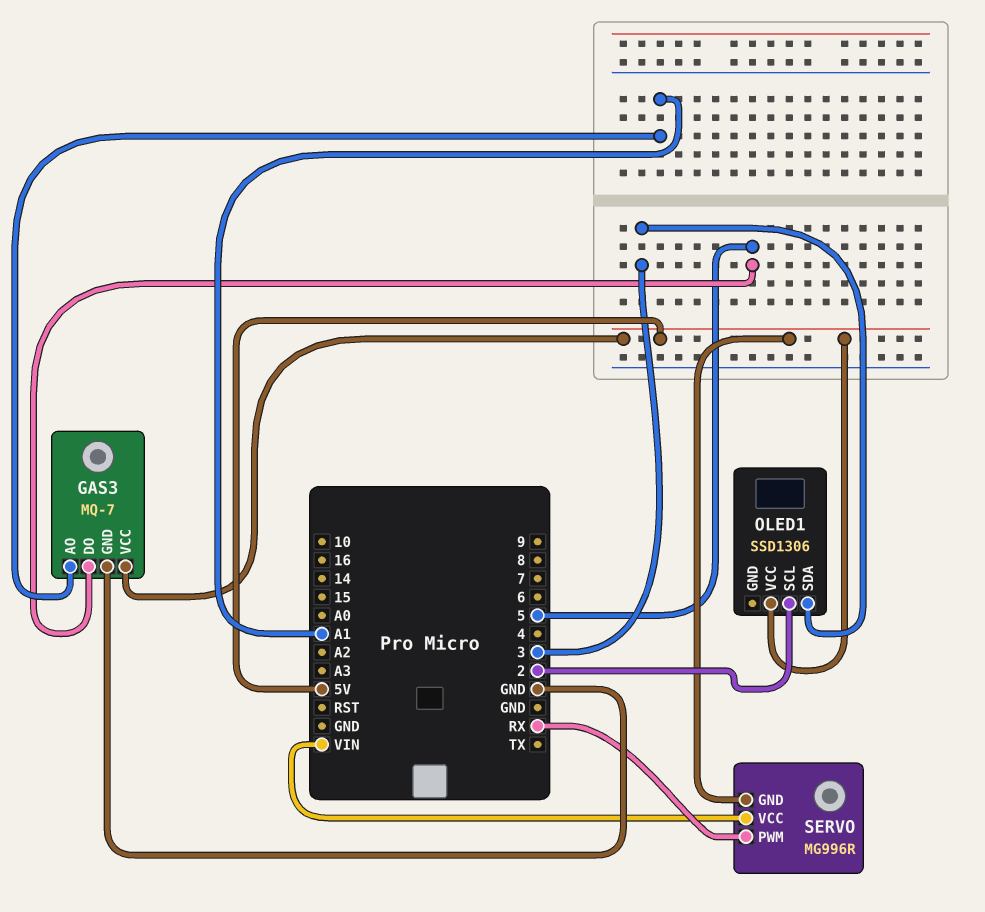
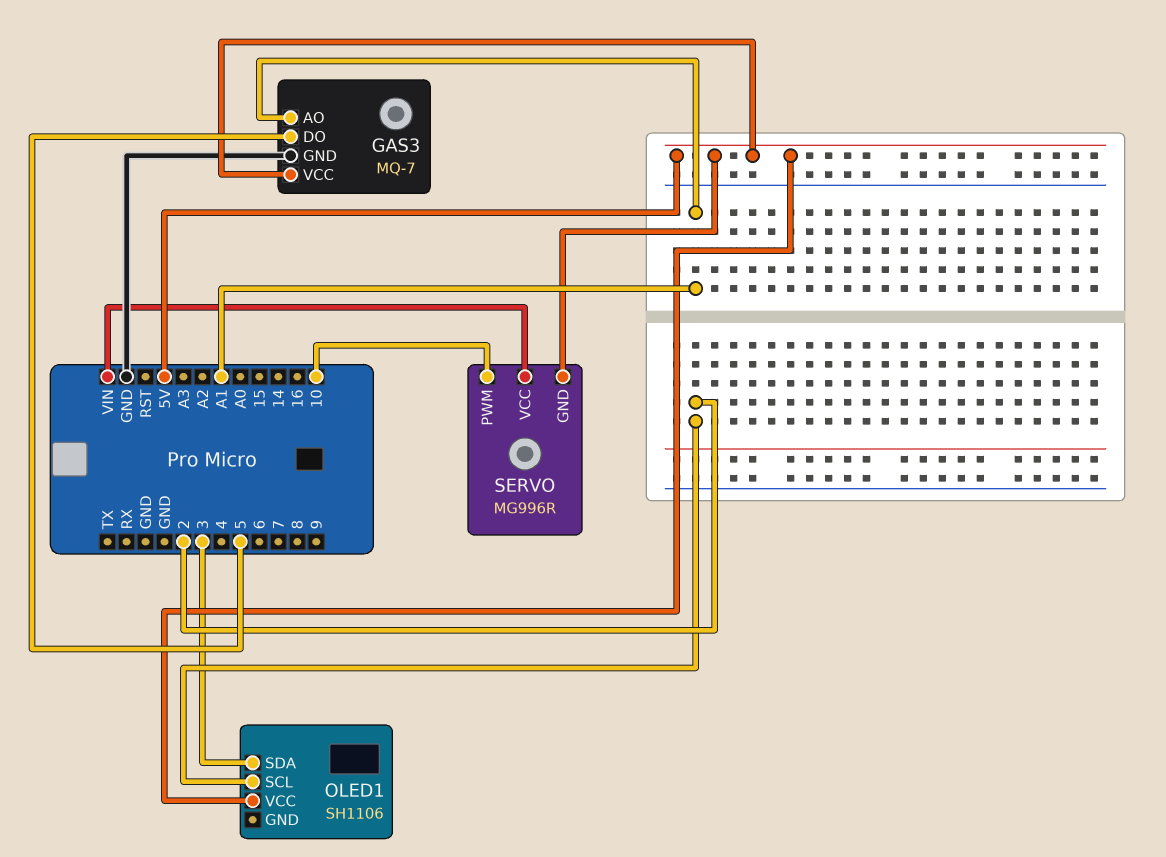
OLED1: SSD1306 -> SH1106
SERVO pin PWM: RX -> 10

